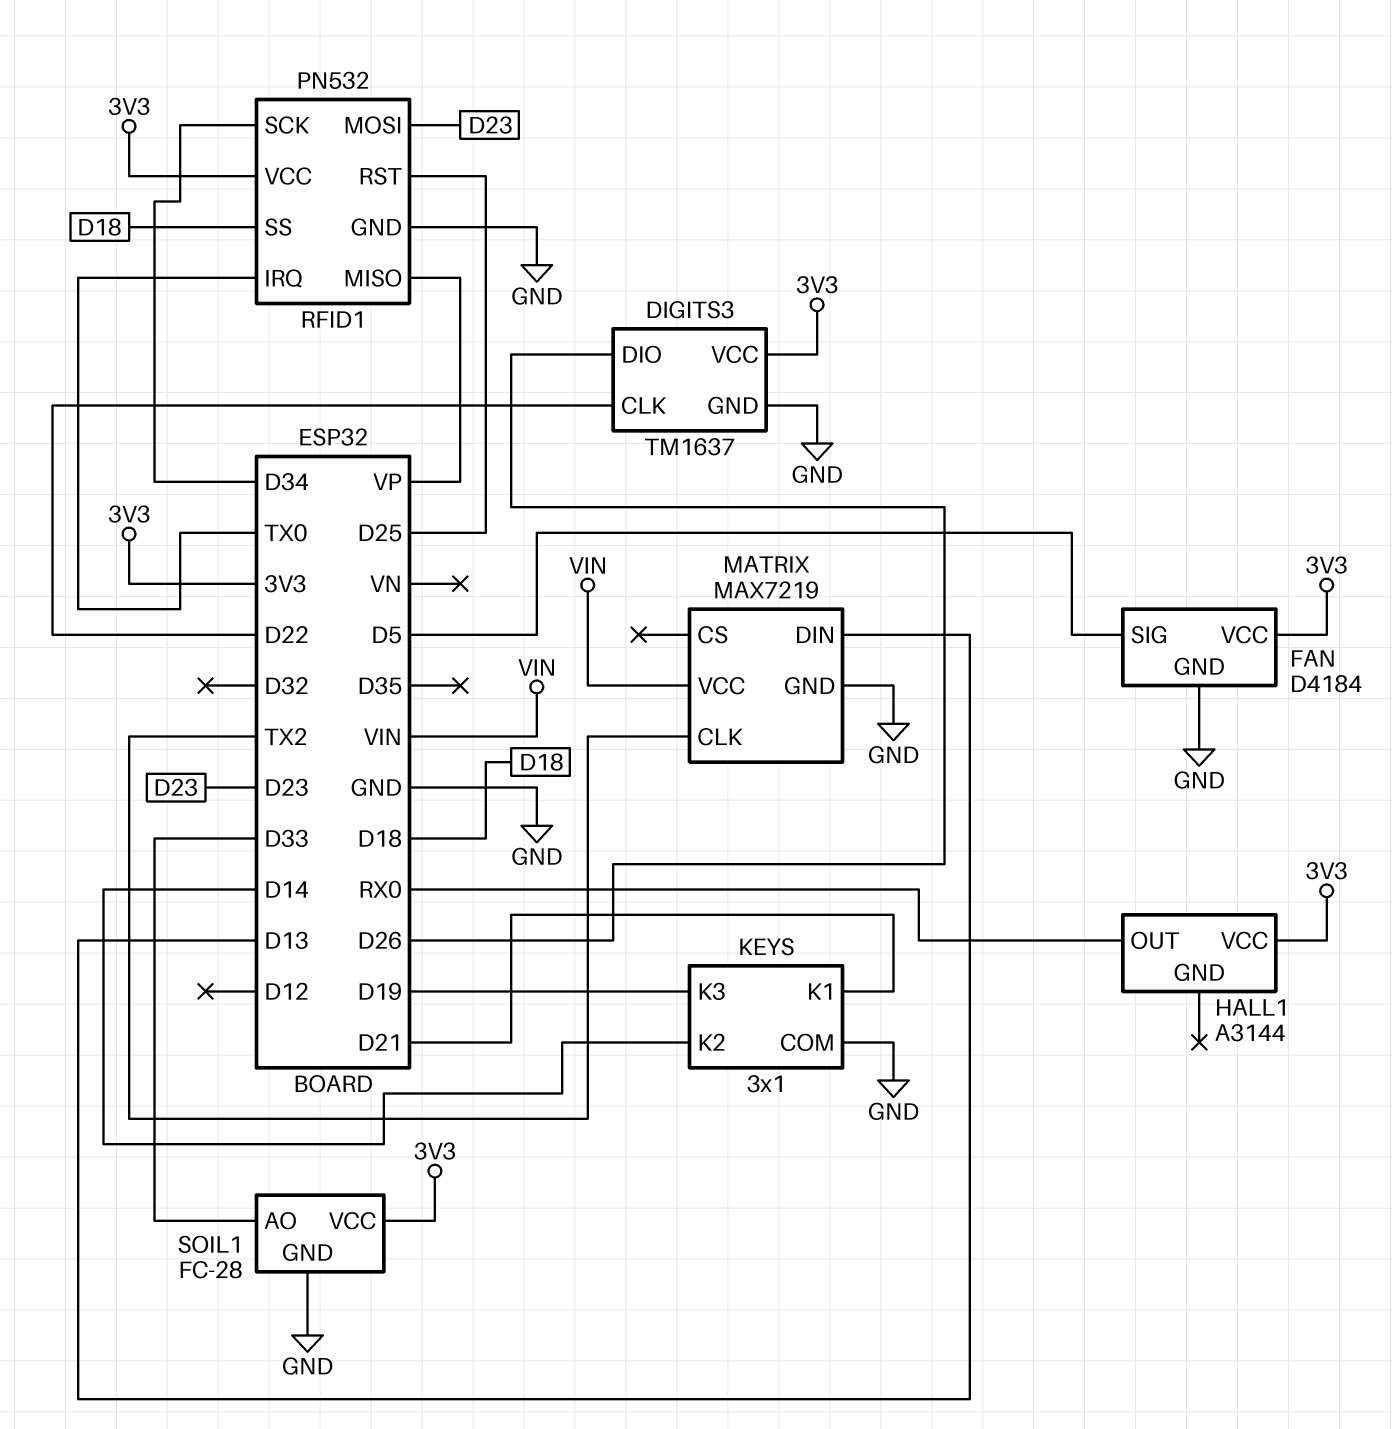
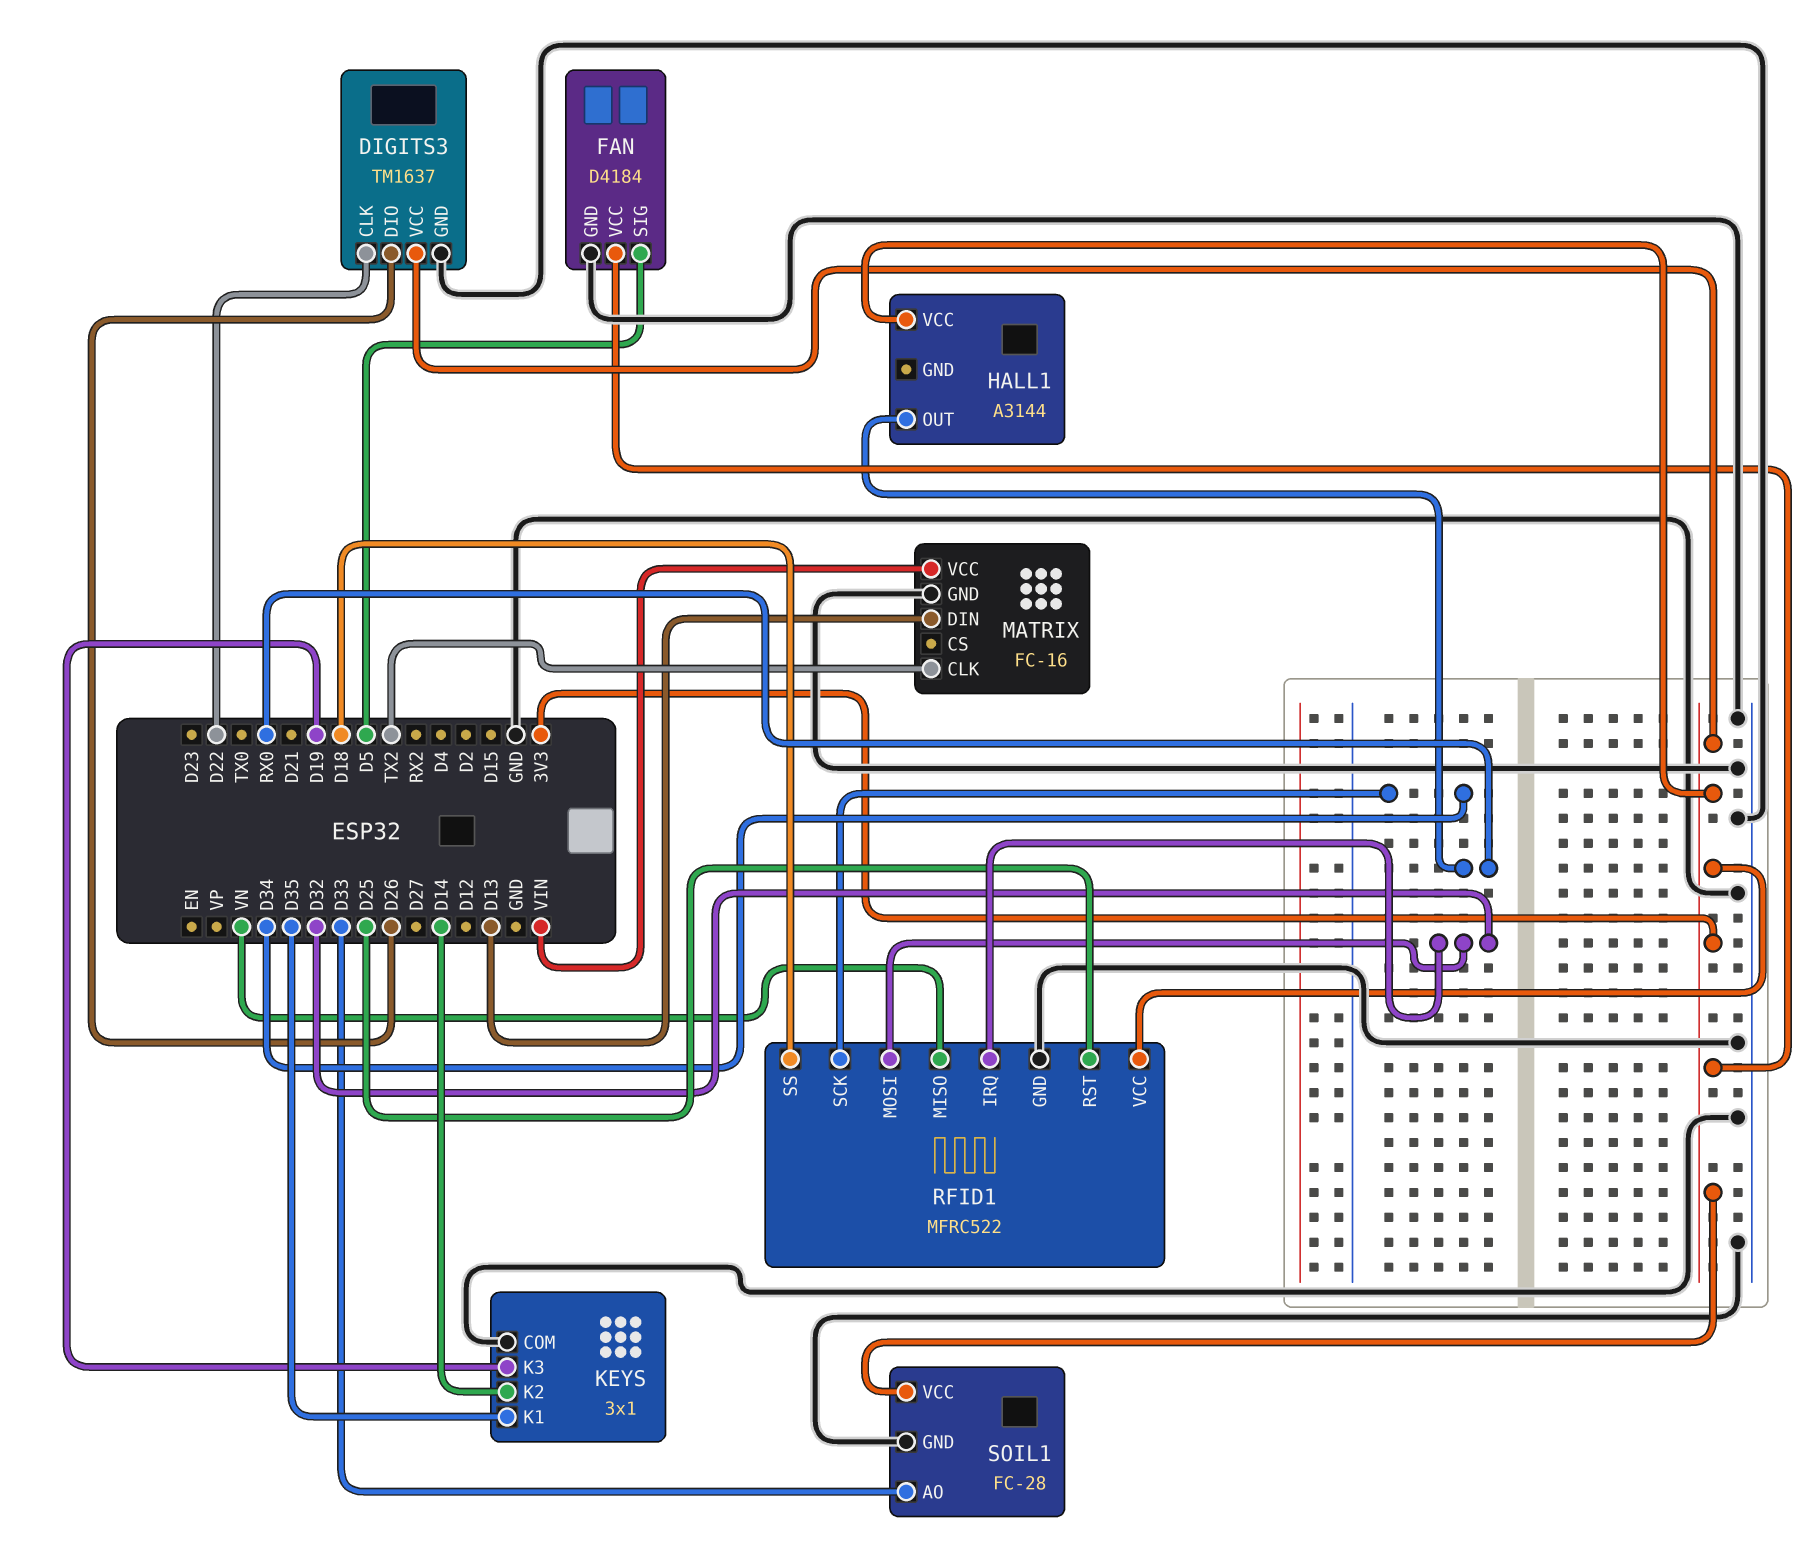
KEYS pin K1: D21 -> D35
MATRIX: MAX7219 -> FC-16
RFID1: PN532 -> MFRC522
RFID1 pin IRQ: TX0 -> D32
RFID1 pin MISO: VP -> VN
RFID1 pin MOSI: D23 -> D32

